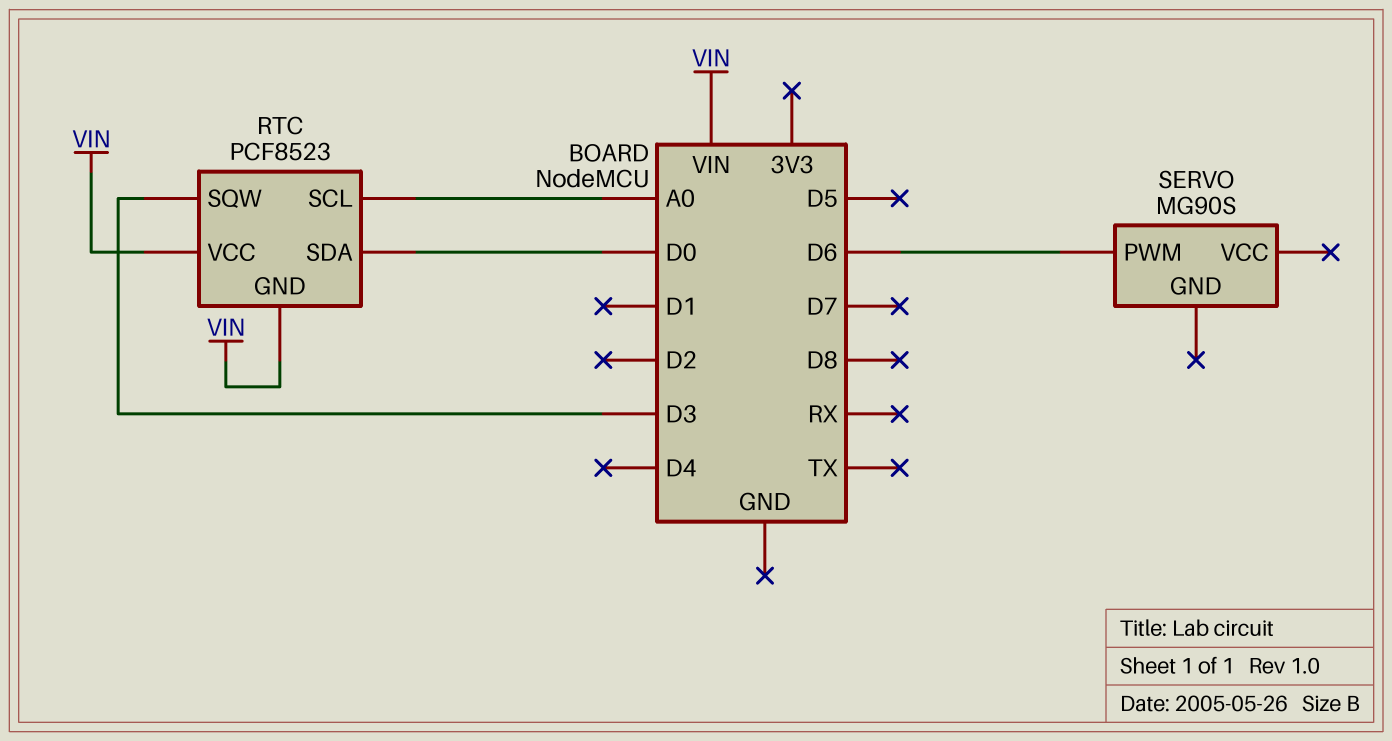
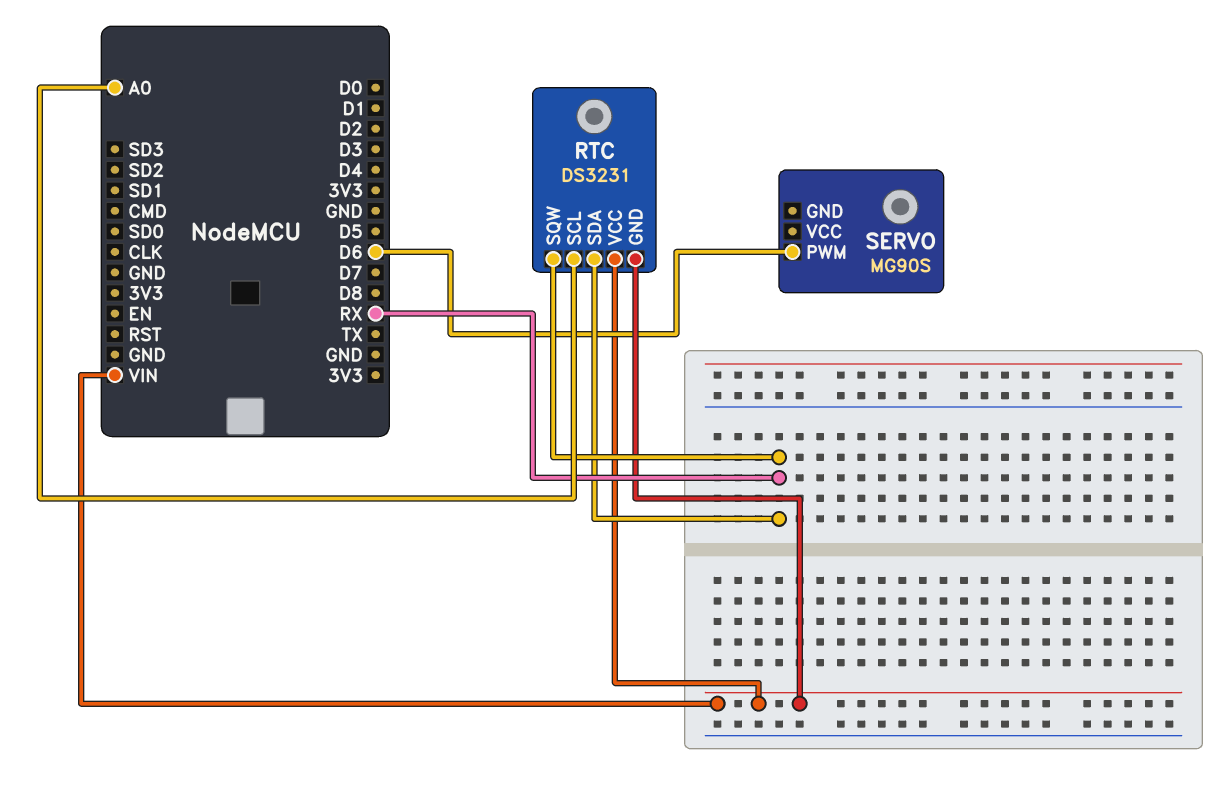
RTC: PCF8523 -> DS3231
RTC pin SDA: D0 -> RX
RTC pin SQW: D3 -> RX

